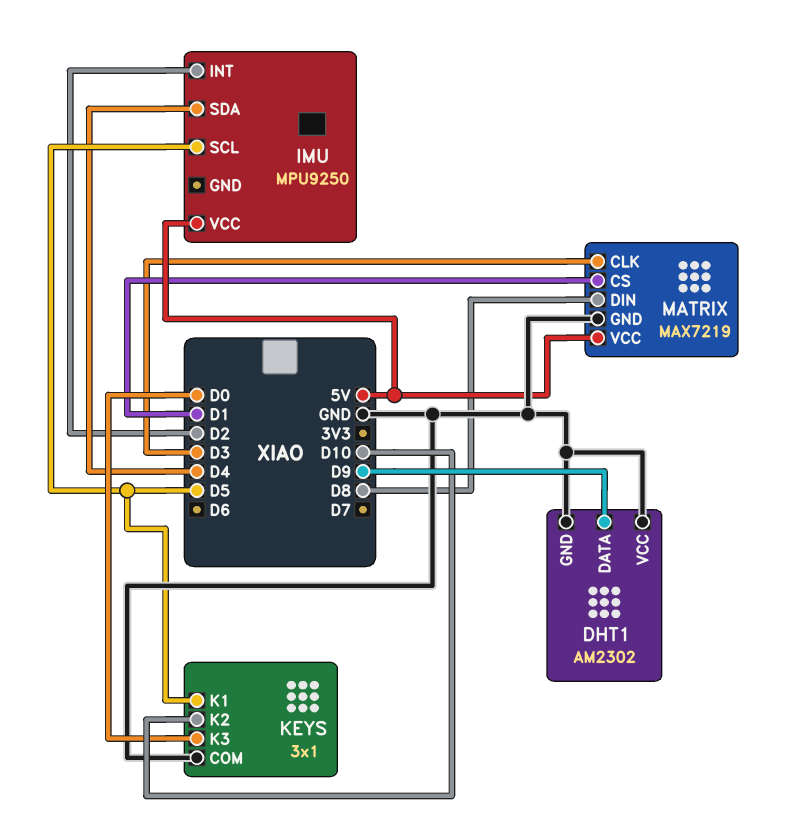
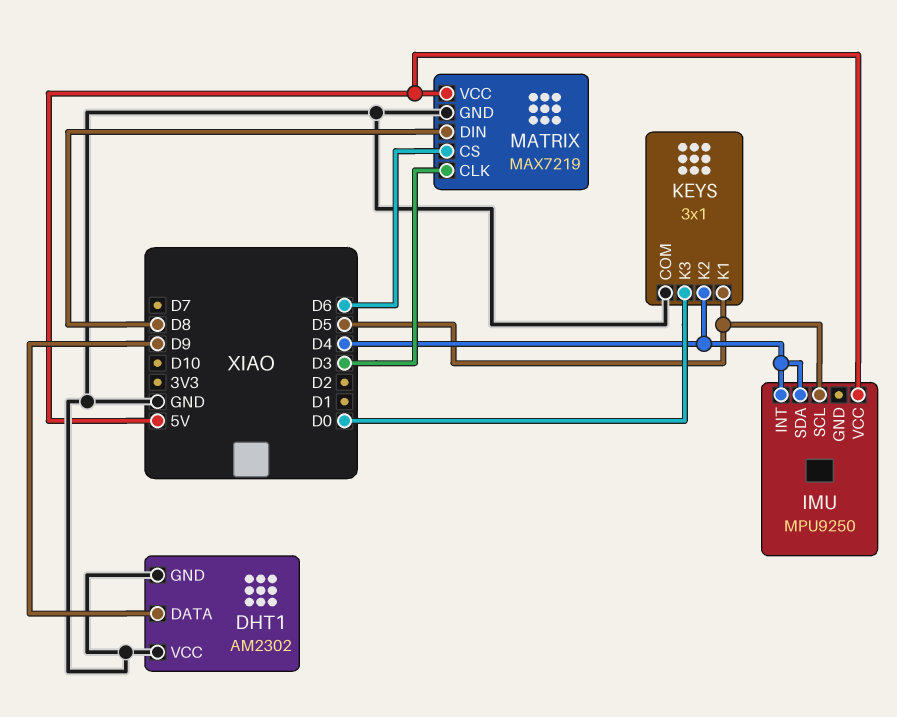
IMU pin INT: D2 -> D4
KEYS pin K2: D10 -> D4
MATRIX pin CS: D1 -> D6

